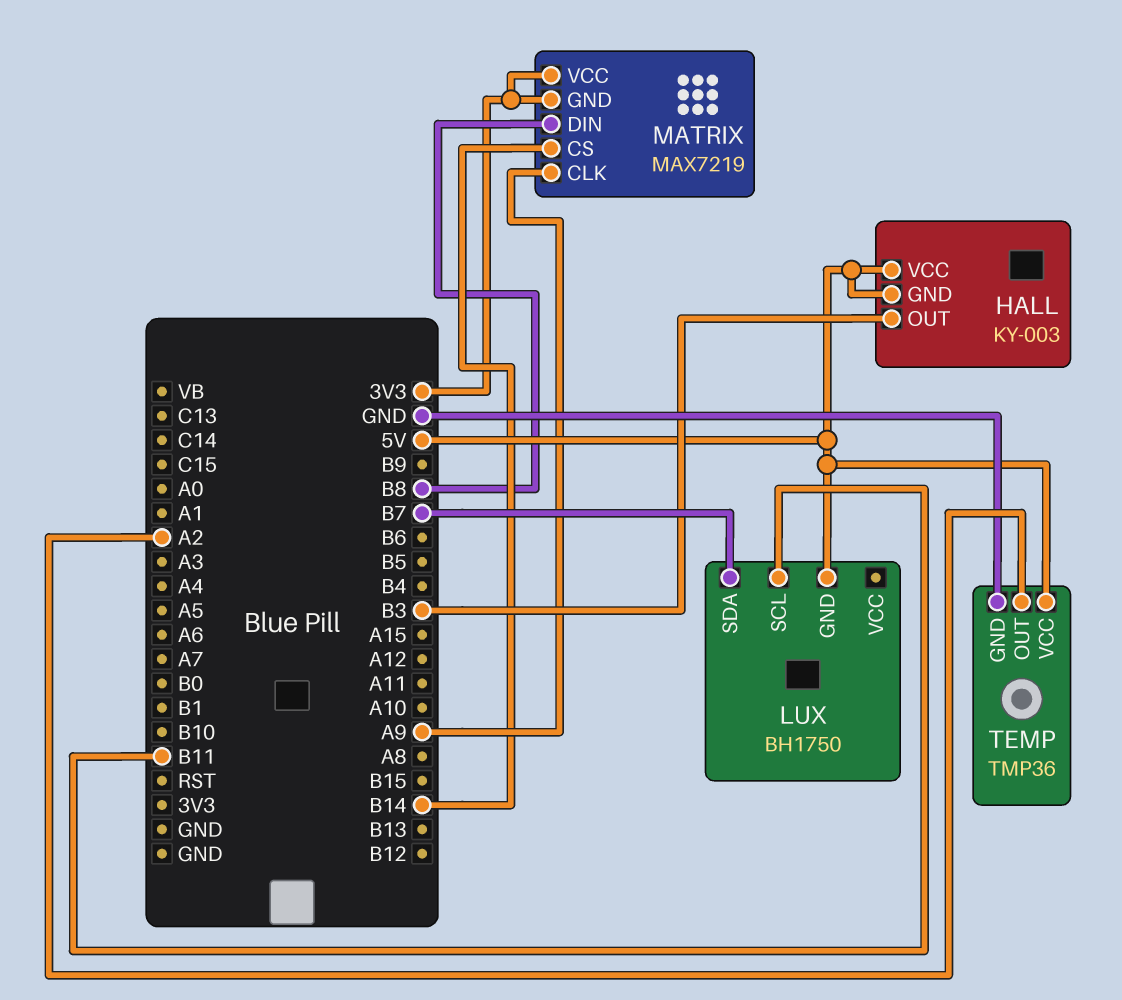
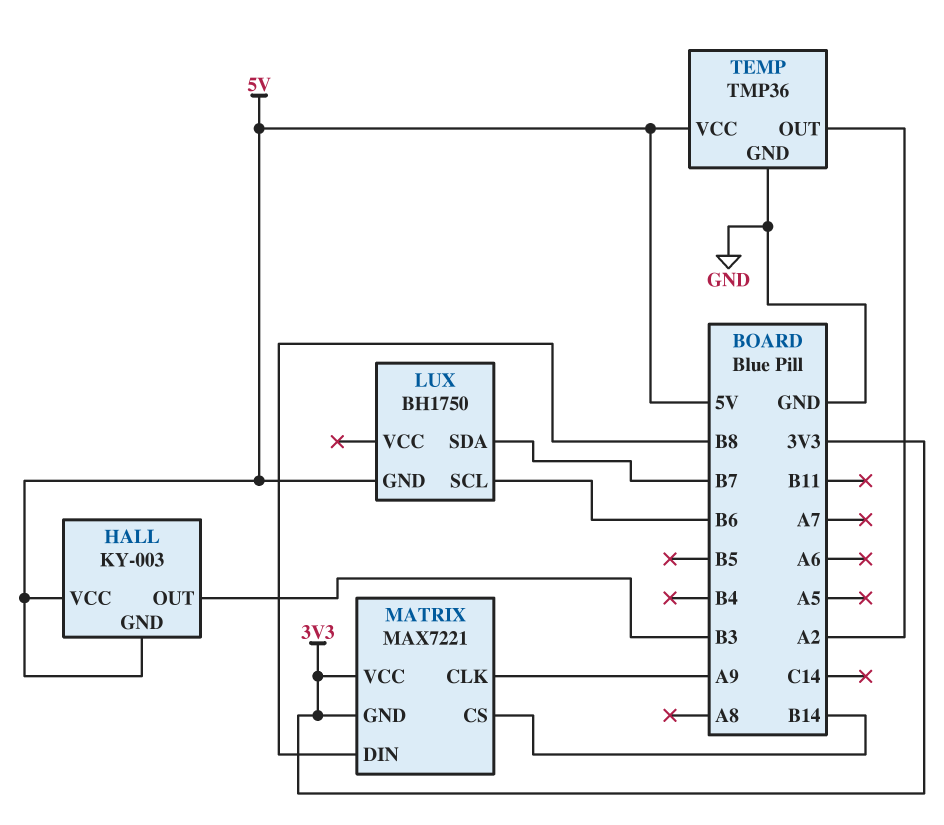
LUX pin SCL: B11 -> B6
MATRIX: MAX7219 -> MAX7221

